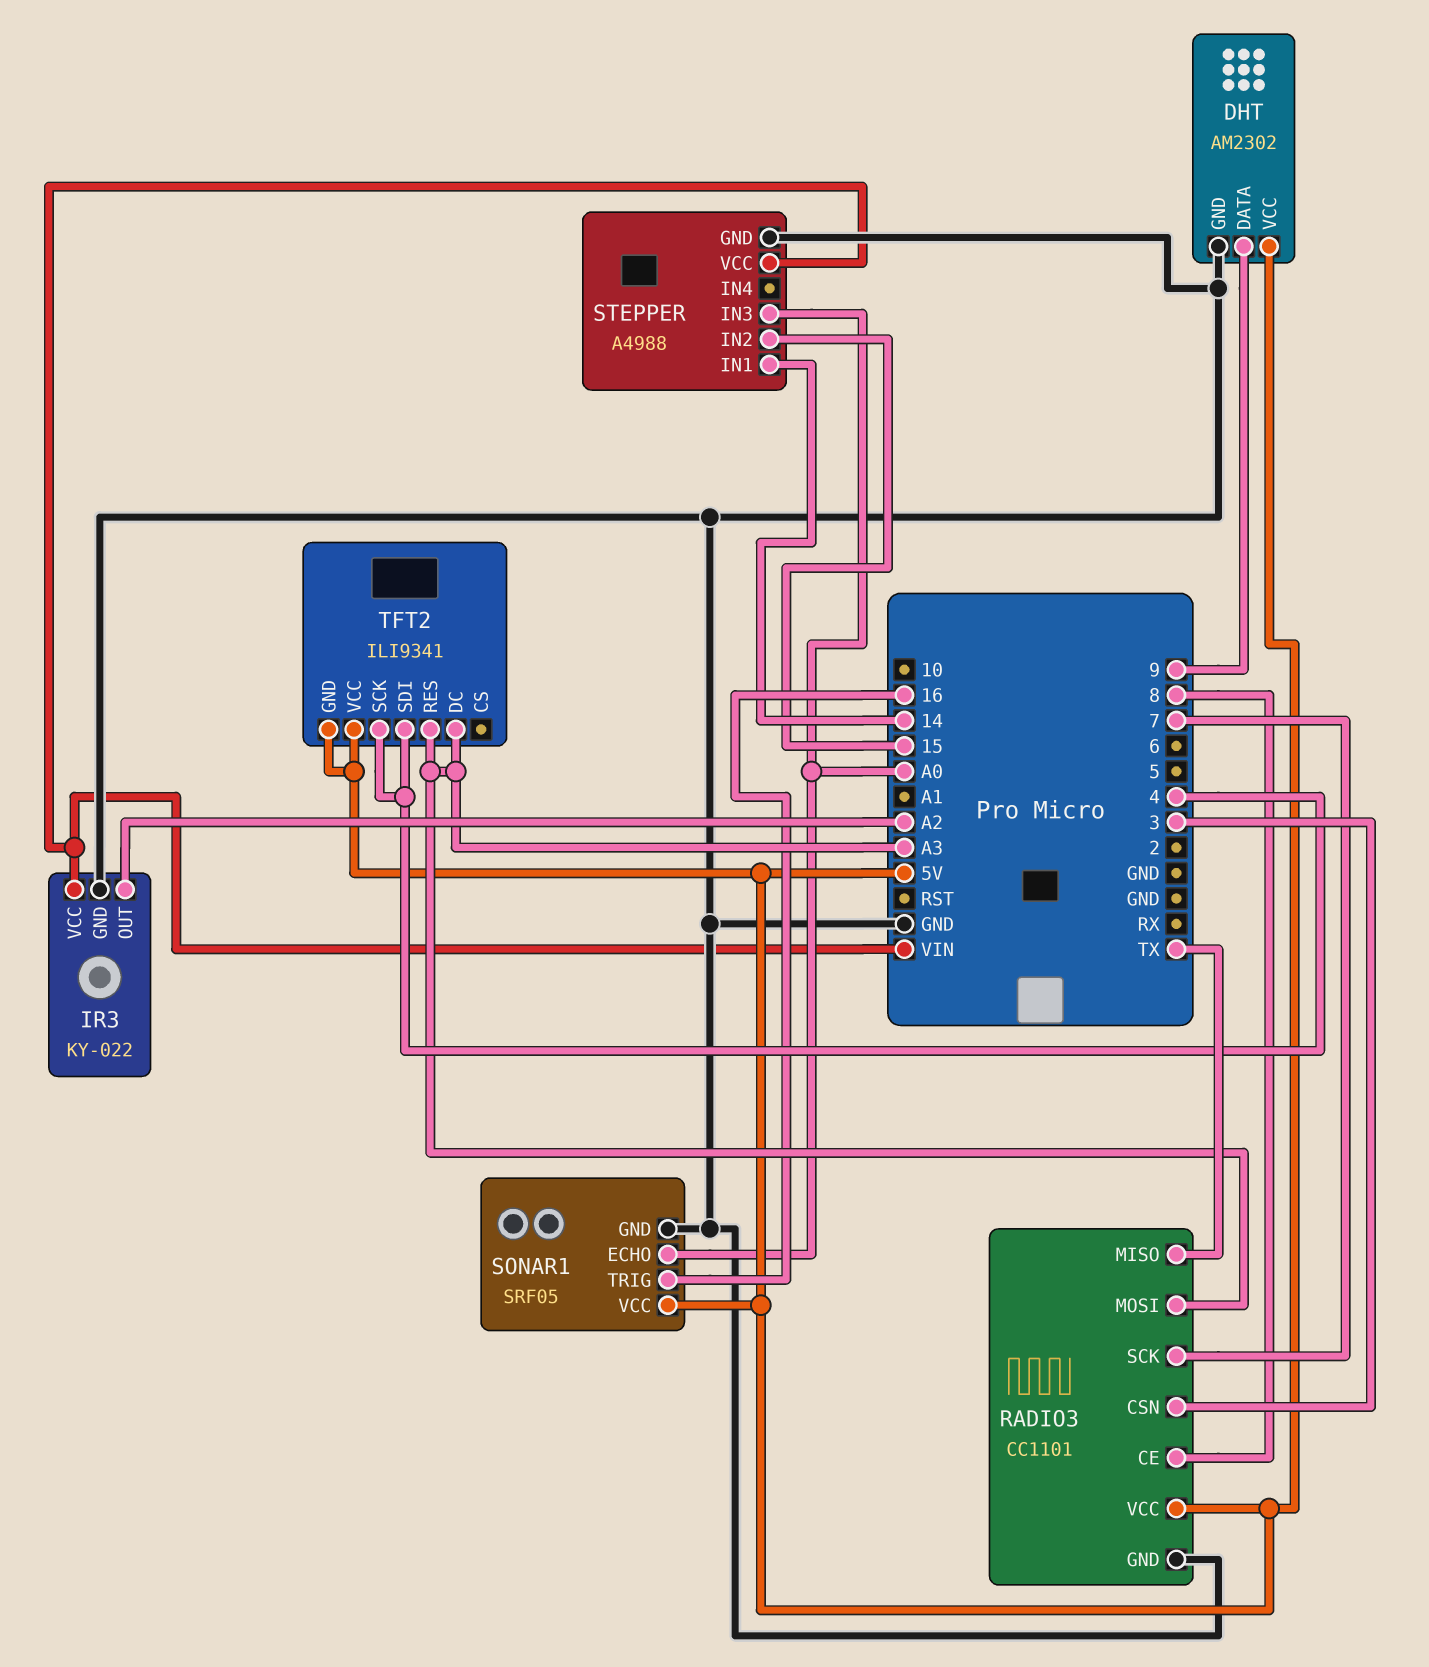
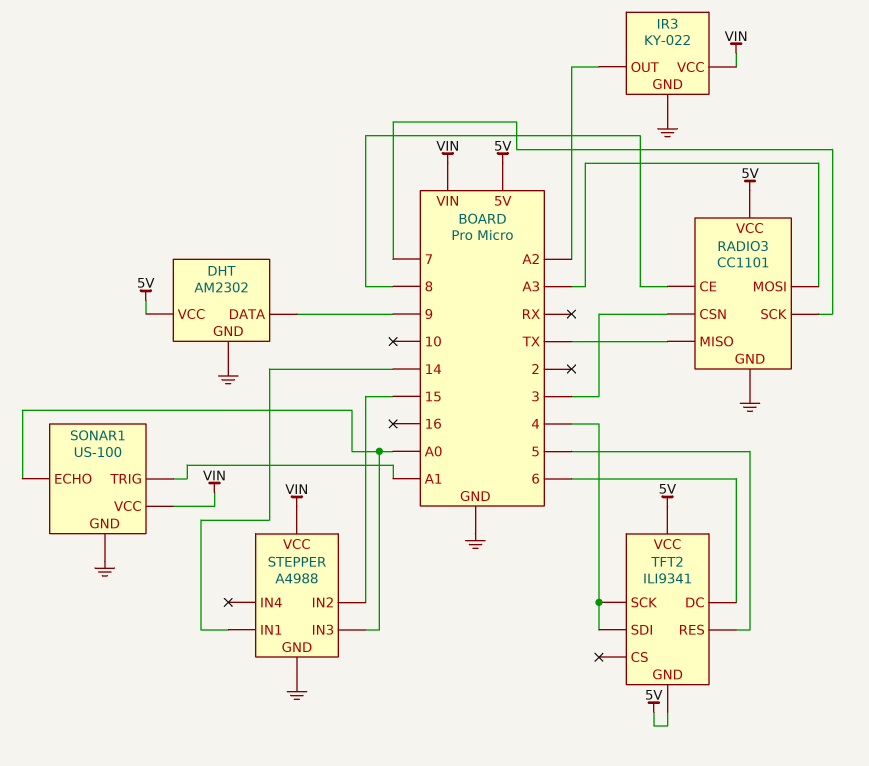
SONAR1: SRF05 -> US-100
SONAR1 pin TRIG: 16 -> A1
SONAR1 pin VCC: 5V -> VIN
TFT2 pin DC: A3 -> 6
TFT2 pin RES: A3 -> 5

